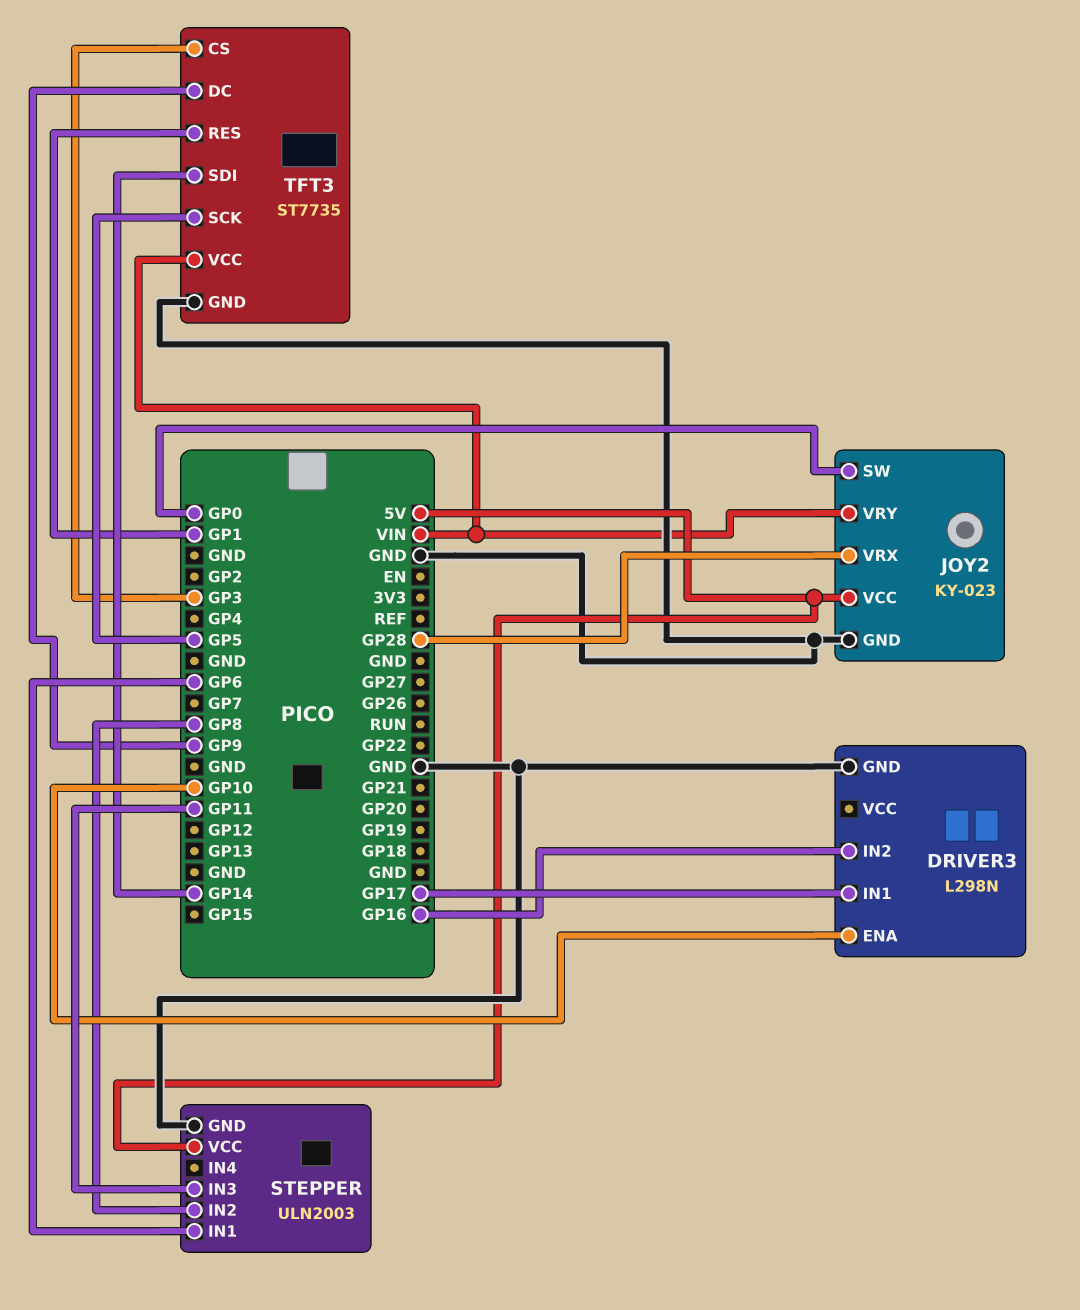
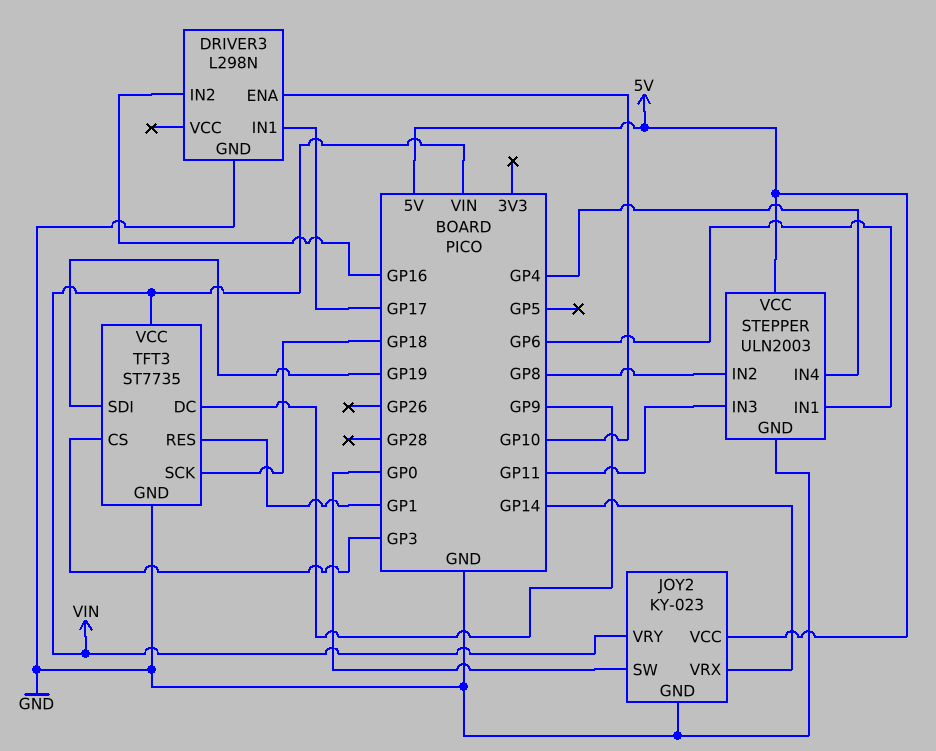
JOY2 pin VRX: GP28 -> GP14
STEPPER pin IN4: none -> GP4
TFT3 pin SCK: GP5 -> GP18
TFT3 pin SDI: GP14 -> GP19

